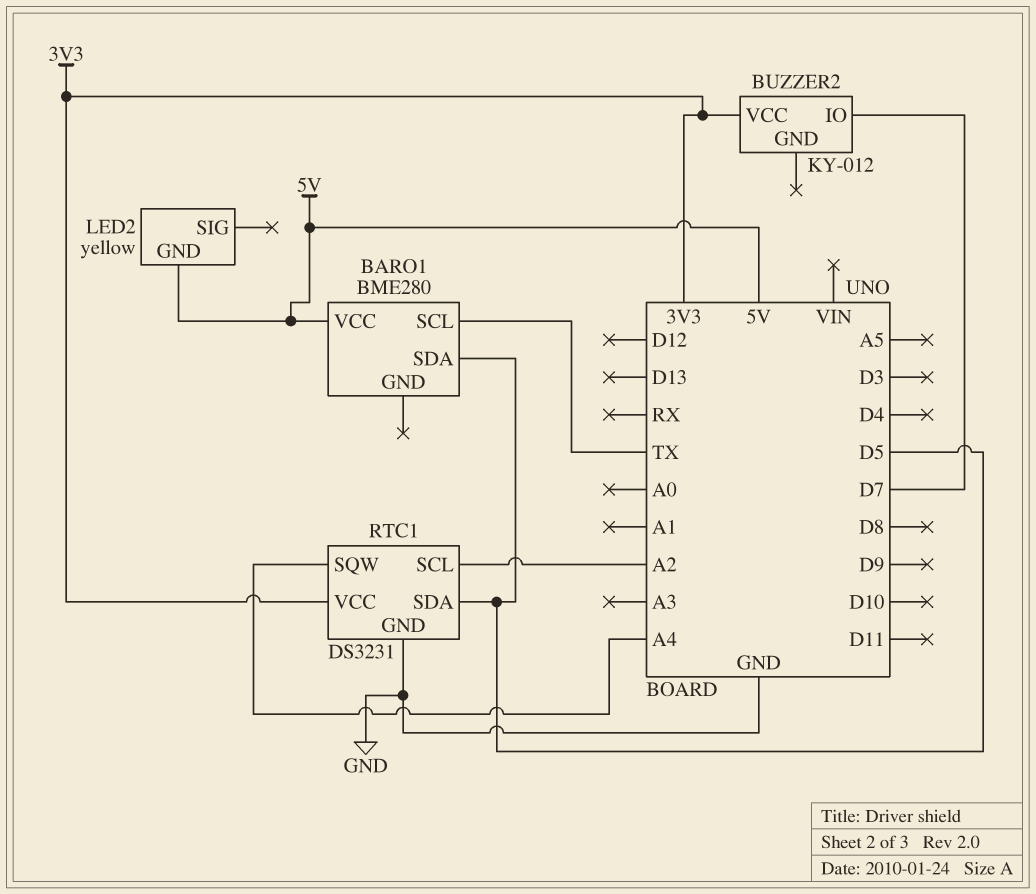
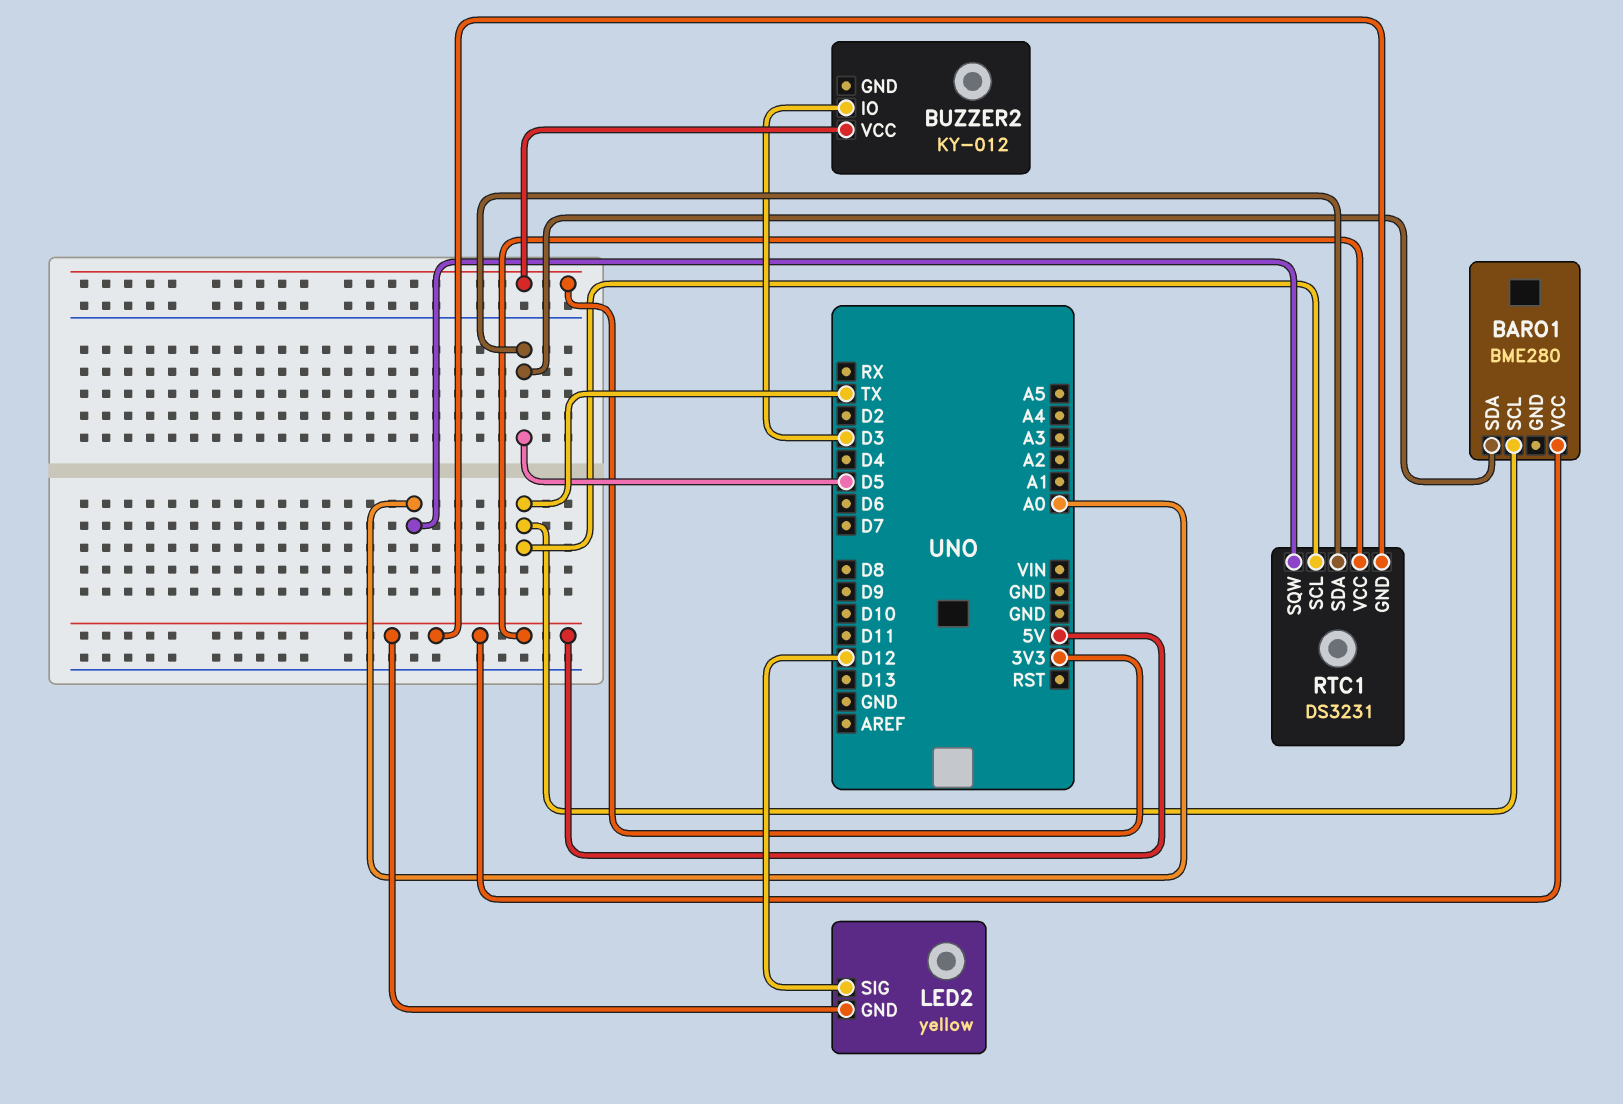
BUZZER2 pin IO: D7 -> D3
LED2 pin SIG: none -> D12
RTC1 pin GND: GND -> 5V
RTC1 pin SCL: A2 -> TX
RTC1 pin SQW: A4 -> A0
RTC1 pin VCC: 3V3 -> 5V

